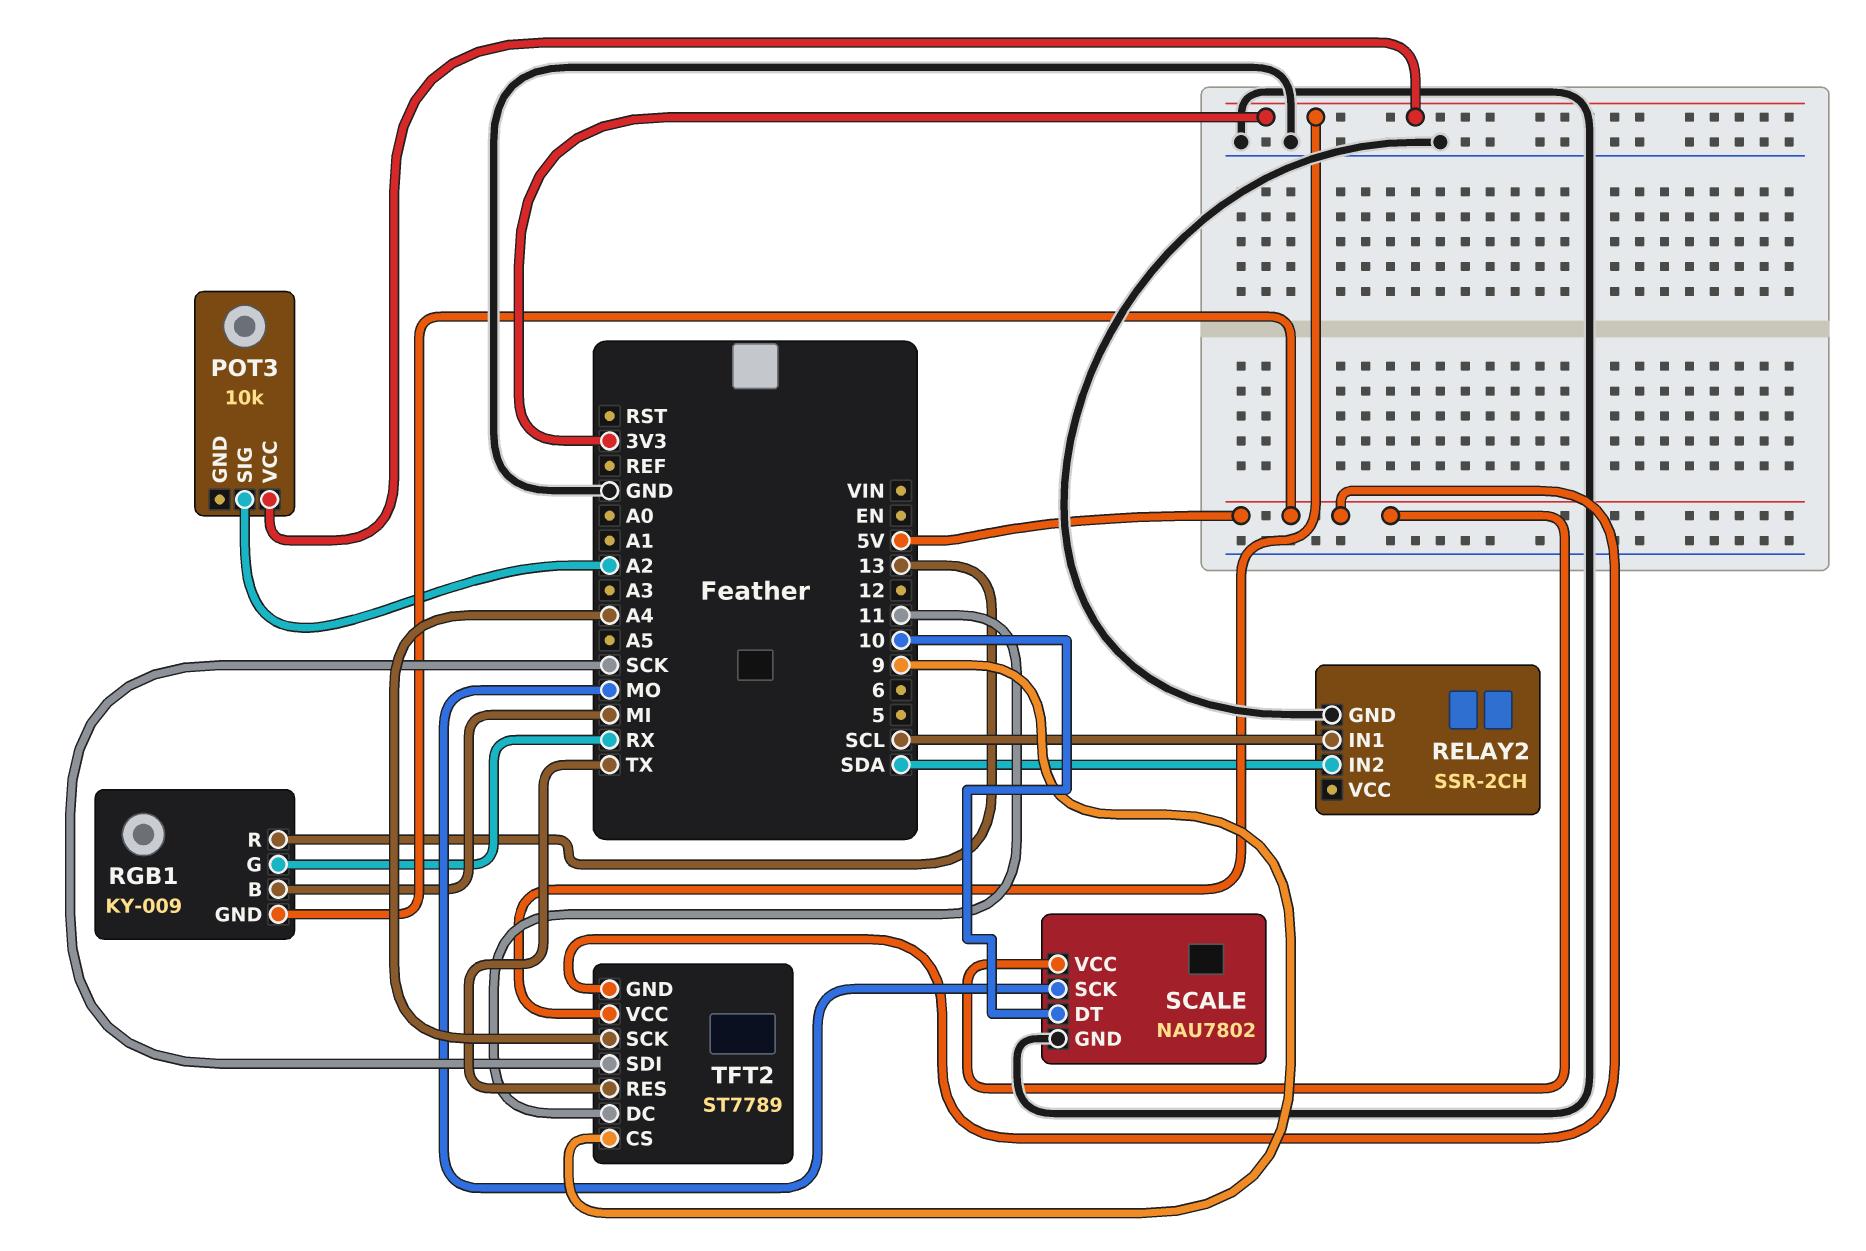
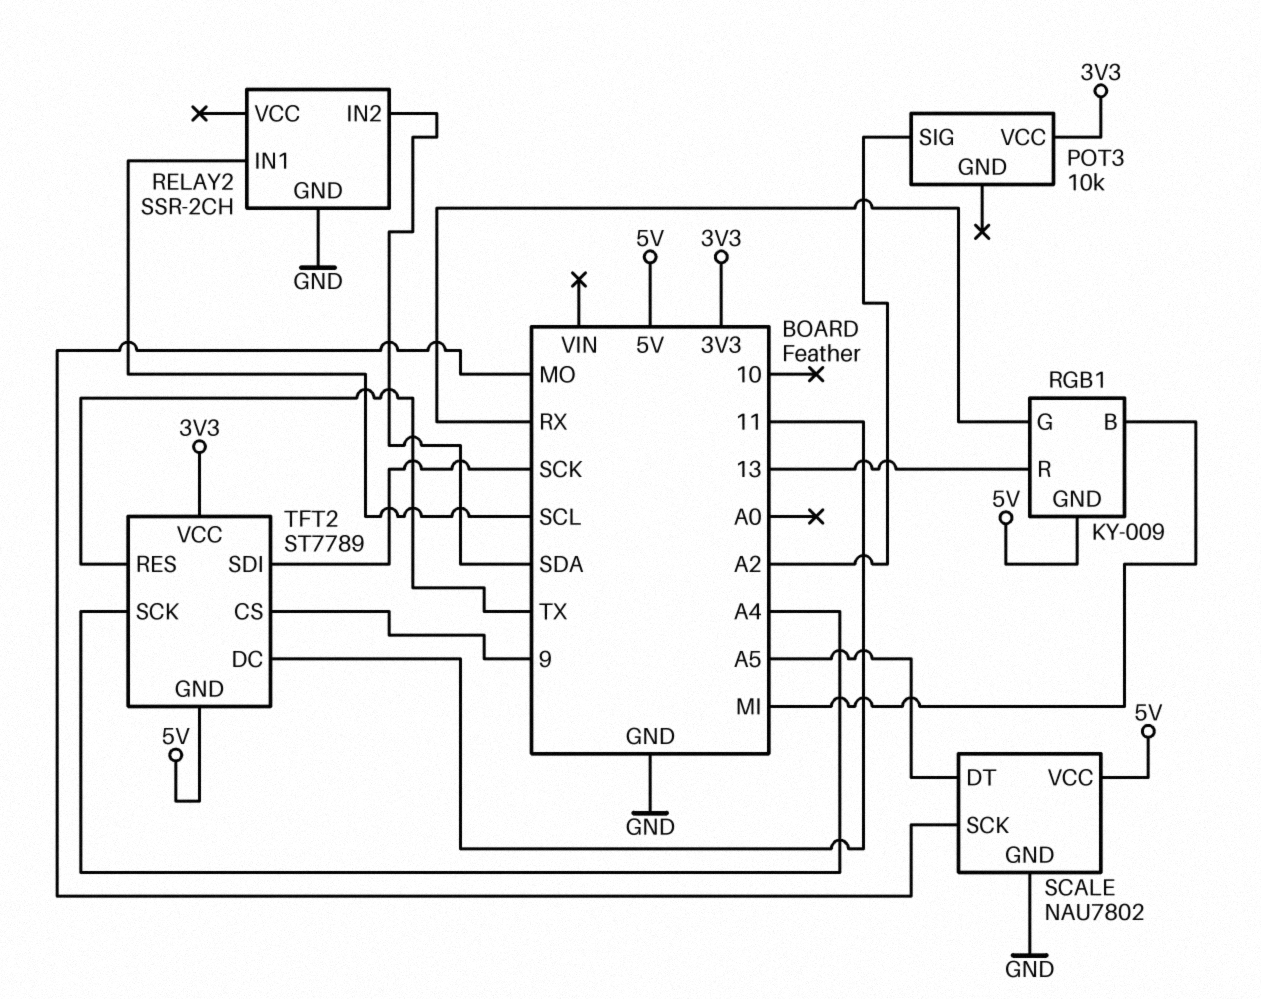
SCALE pin DT: 10 -> A5

